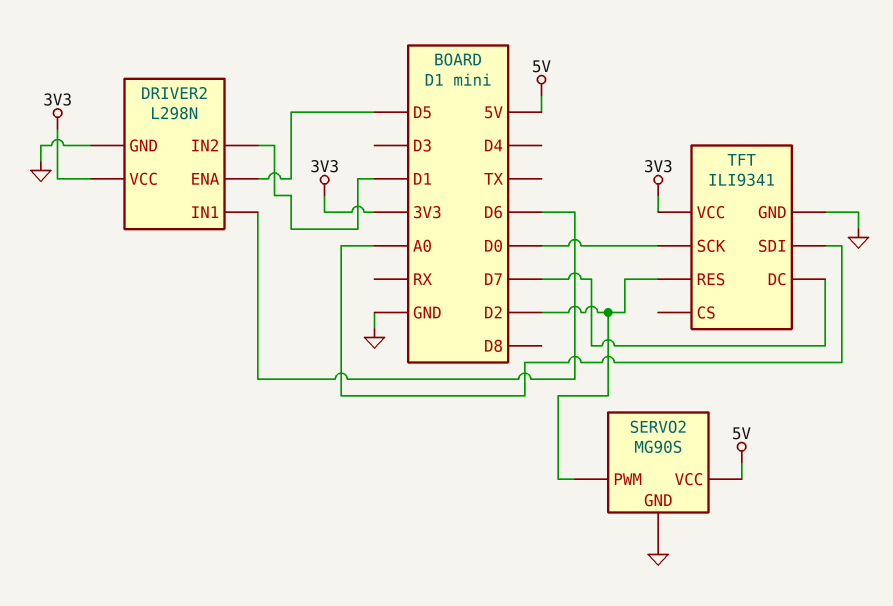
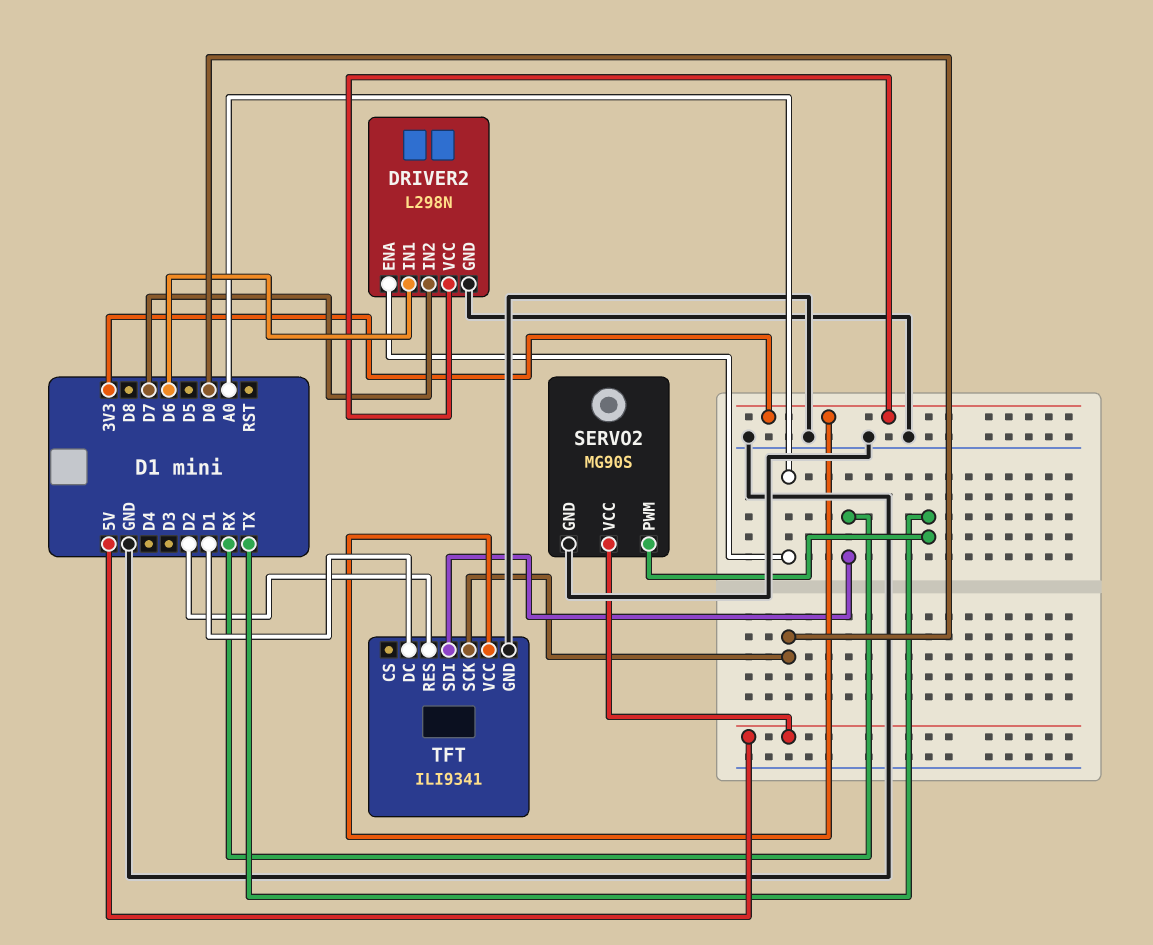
DRIVER2 pin ENA: D5 -> A0
DRIVER2 pin IN2: D1 -> D7
SERVO2 pin PWM: D2 -> TX
TFT pin DC: D7 -> D1
TFT pin SDI: A0 -> RX

